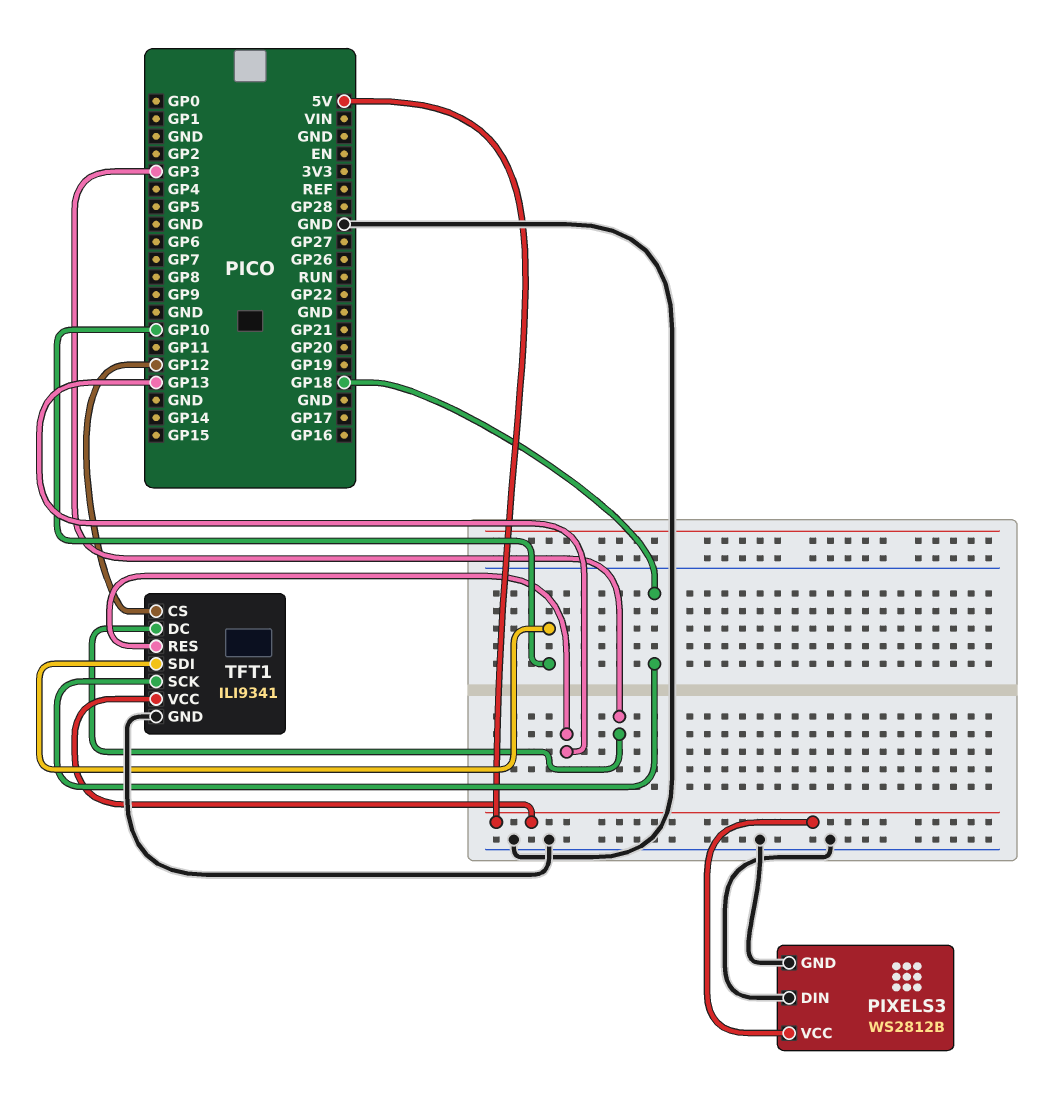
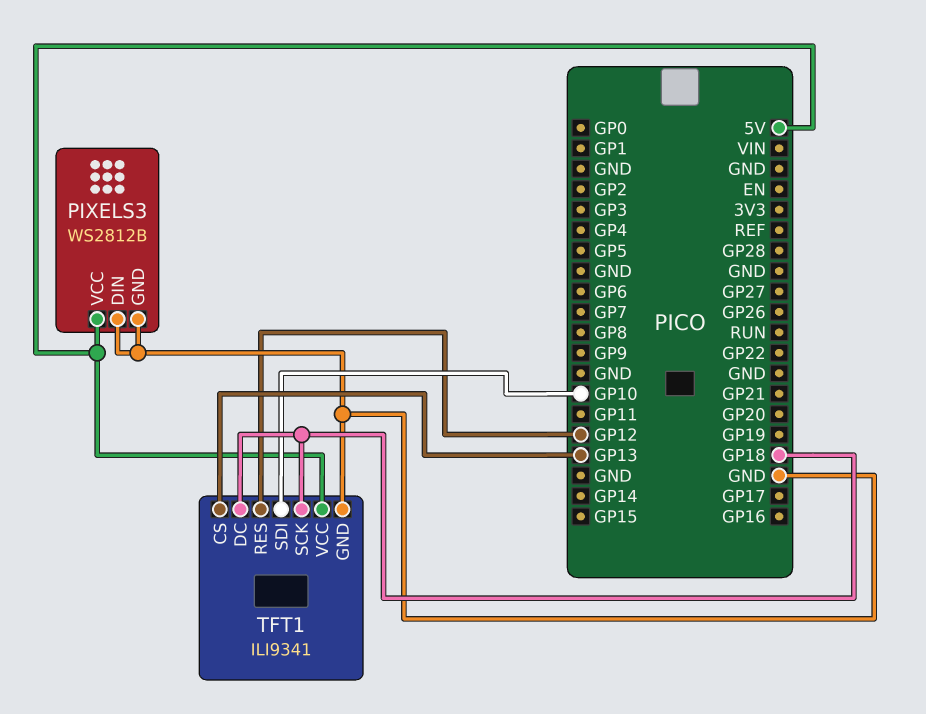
TFT1 pin CS: GP12 -> GP13
TFT1 pin DC: GP3 -> GP18
TFT1 pin RES: GP13 -> GP12

